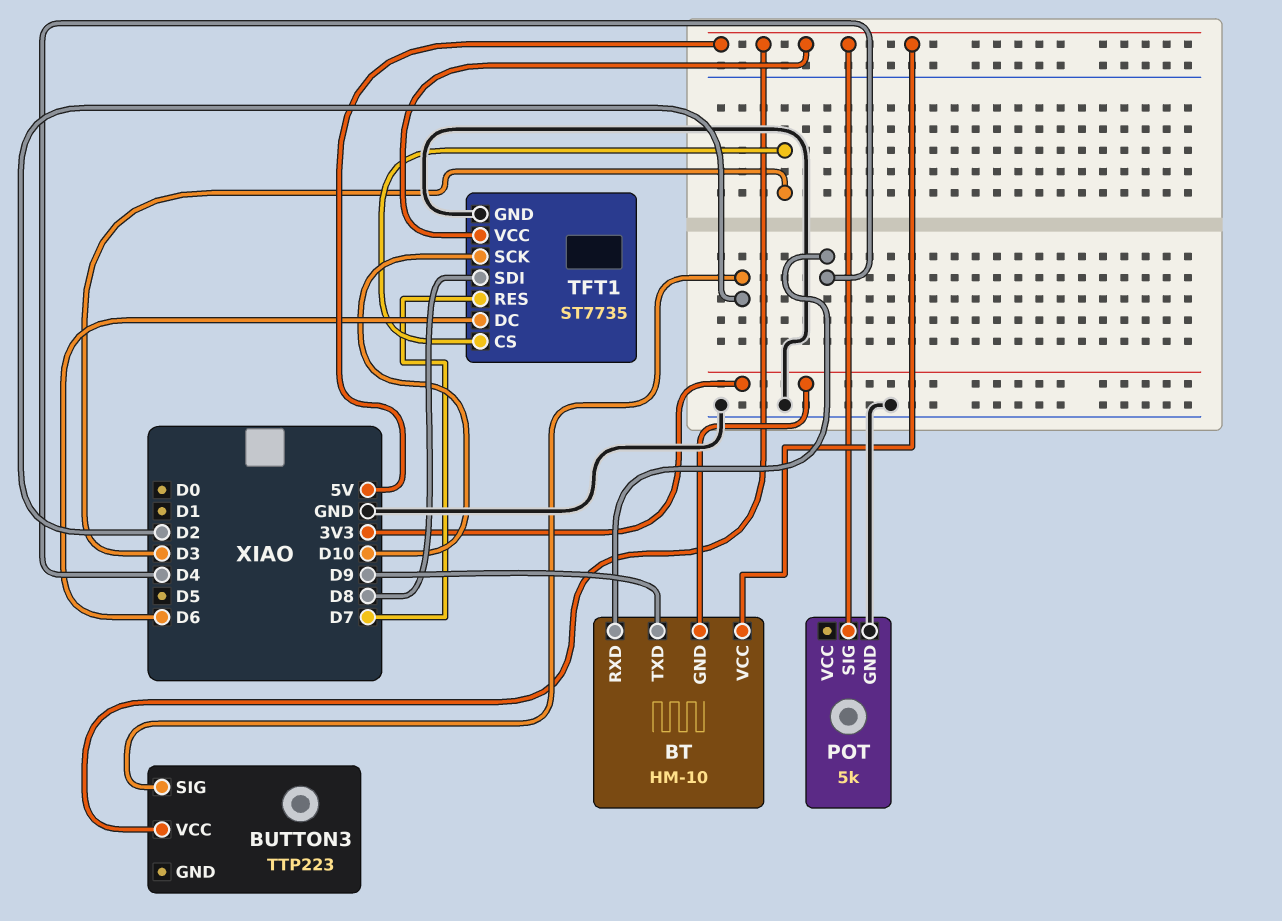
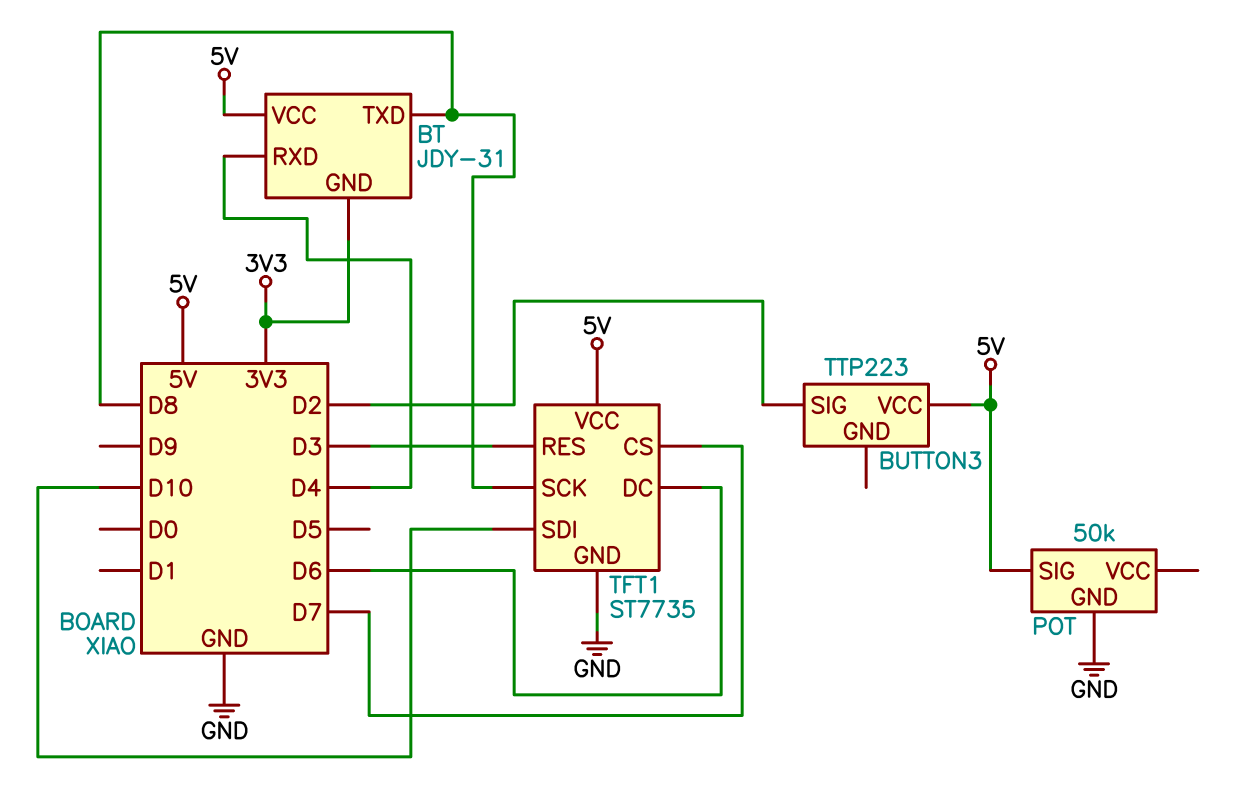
BT: HM-10 -> JDY-31
BT pin TXD: D9 -> D8
POT: 5k -> 50k
TFT1 pin CS: D3 -> D7
TFT1 pin RES: D7 -> D3
TFT1 pin SCK: D10 -> D8
TFT1 pin SDI: D8 -> D10

